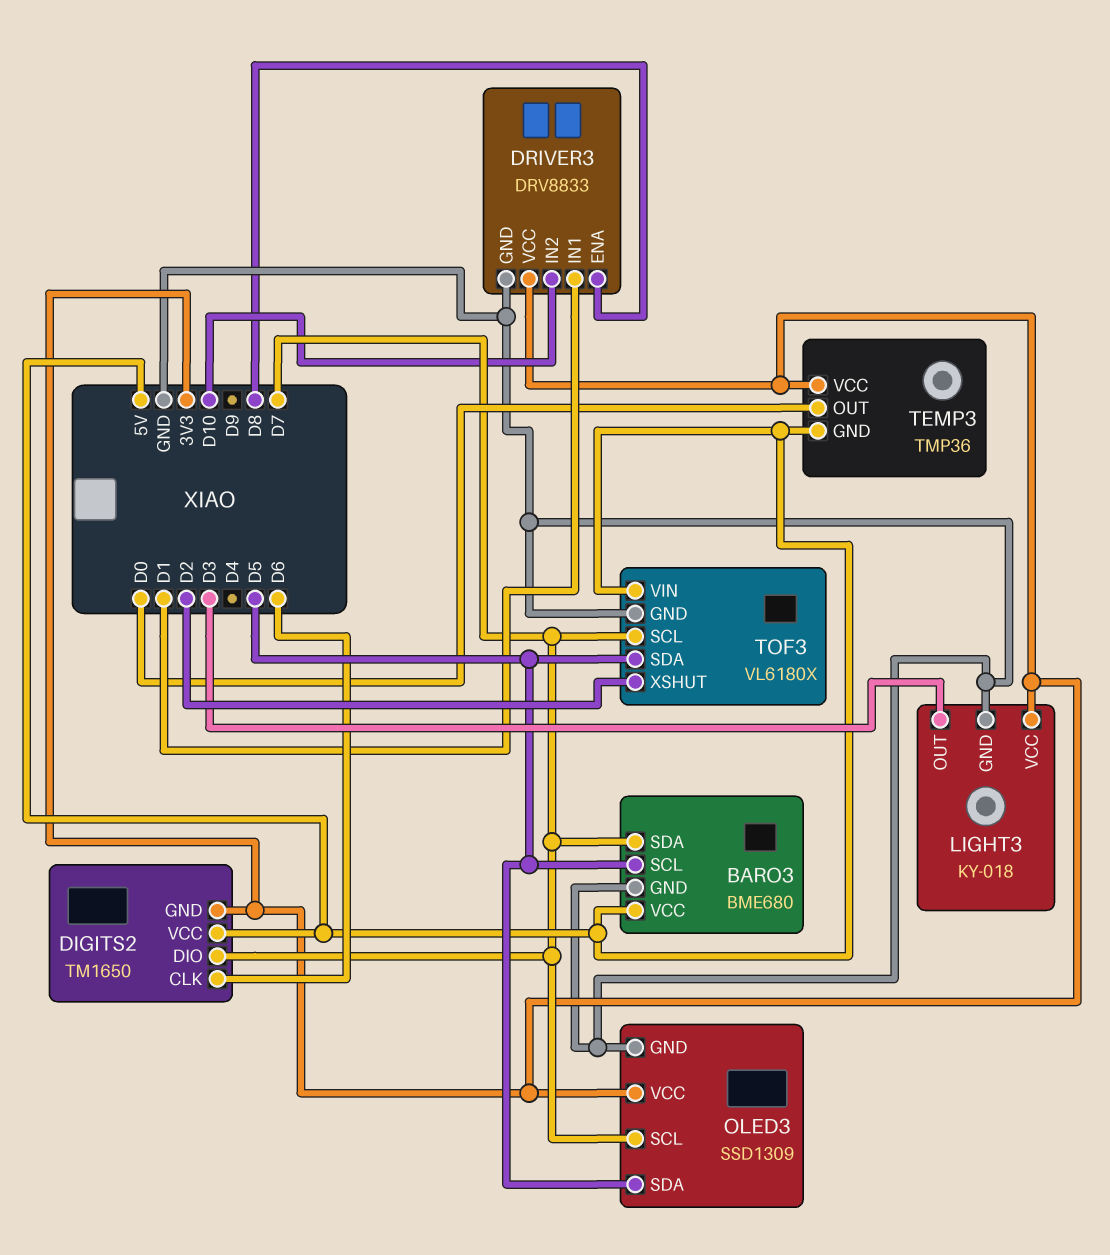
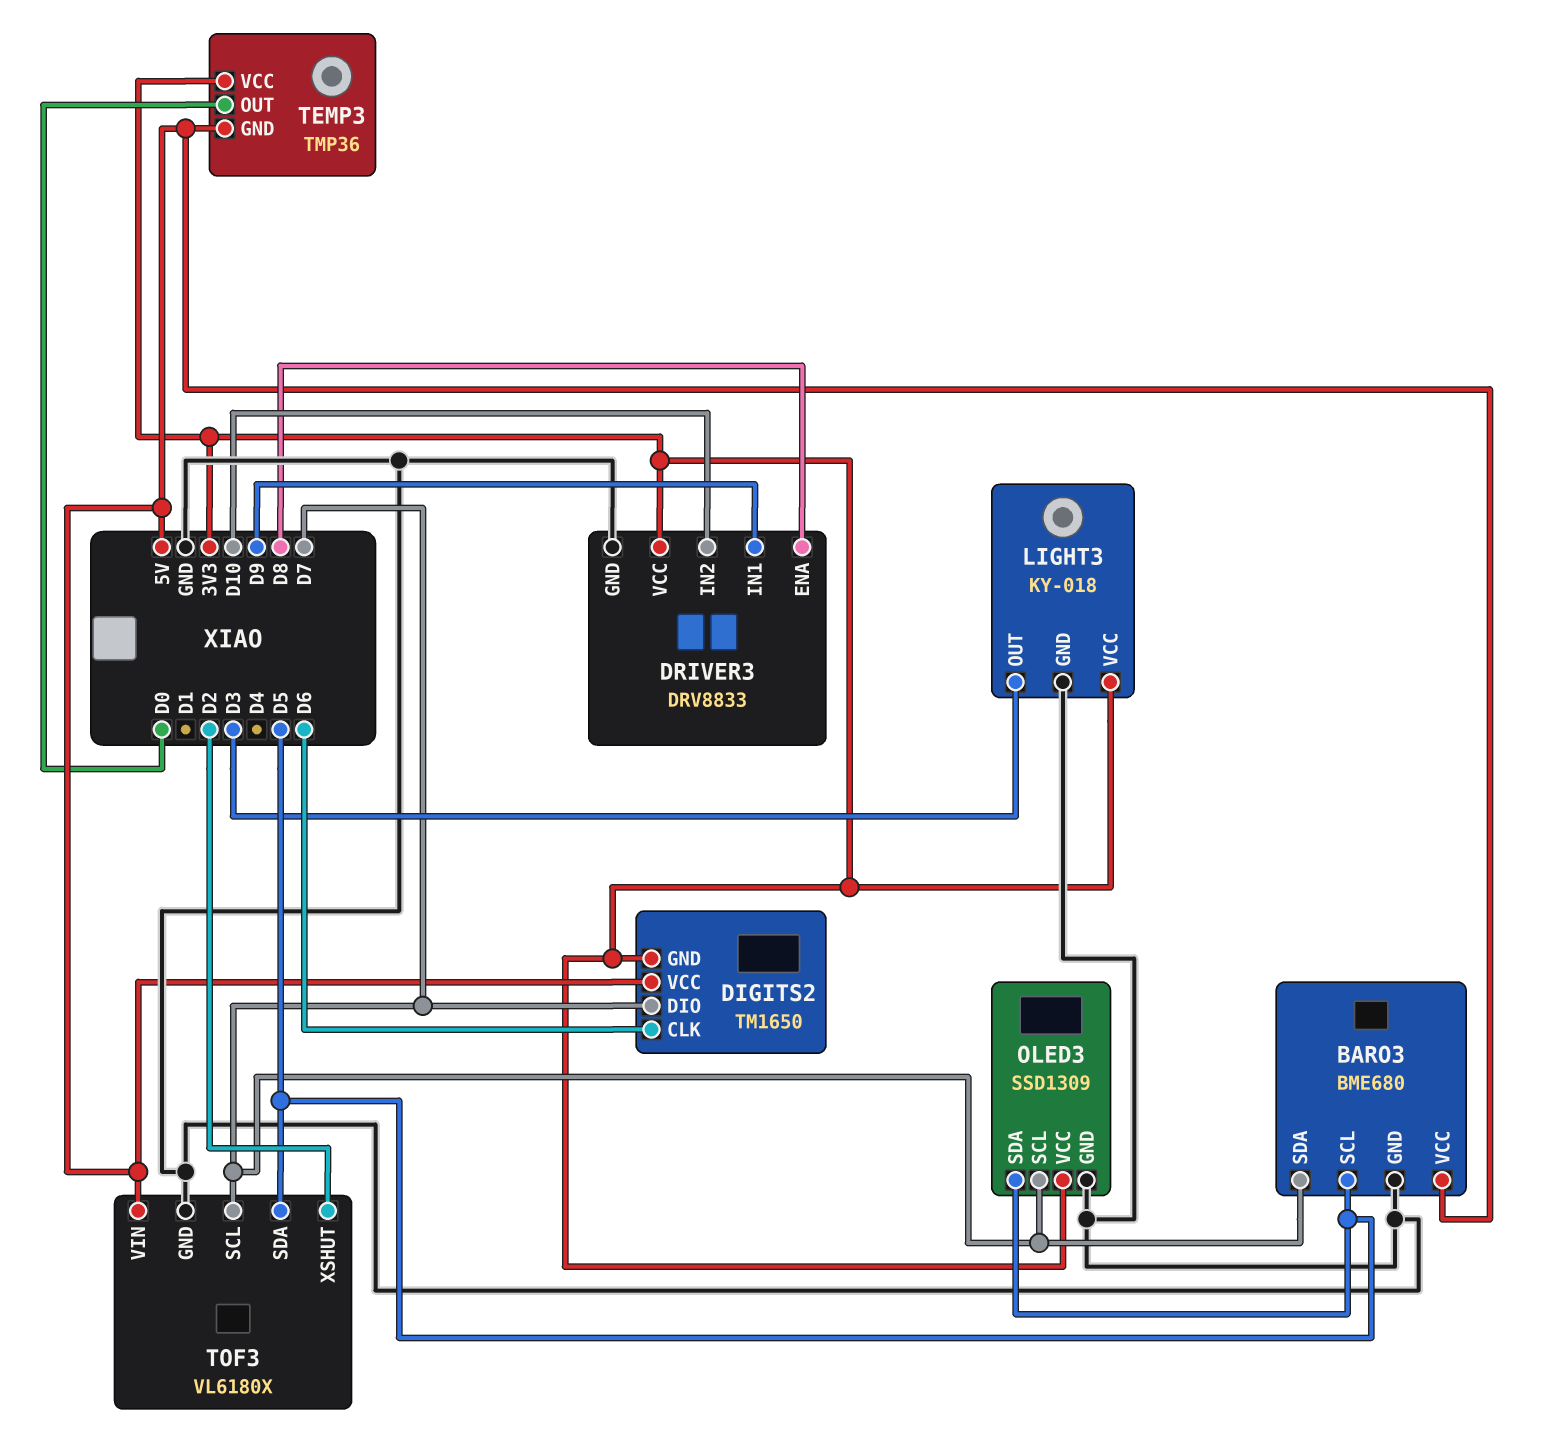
DRIVER3 pin IN1: D1 -> D9

